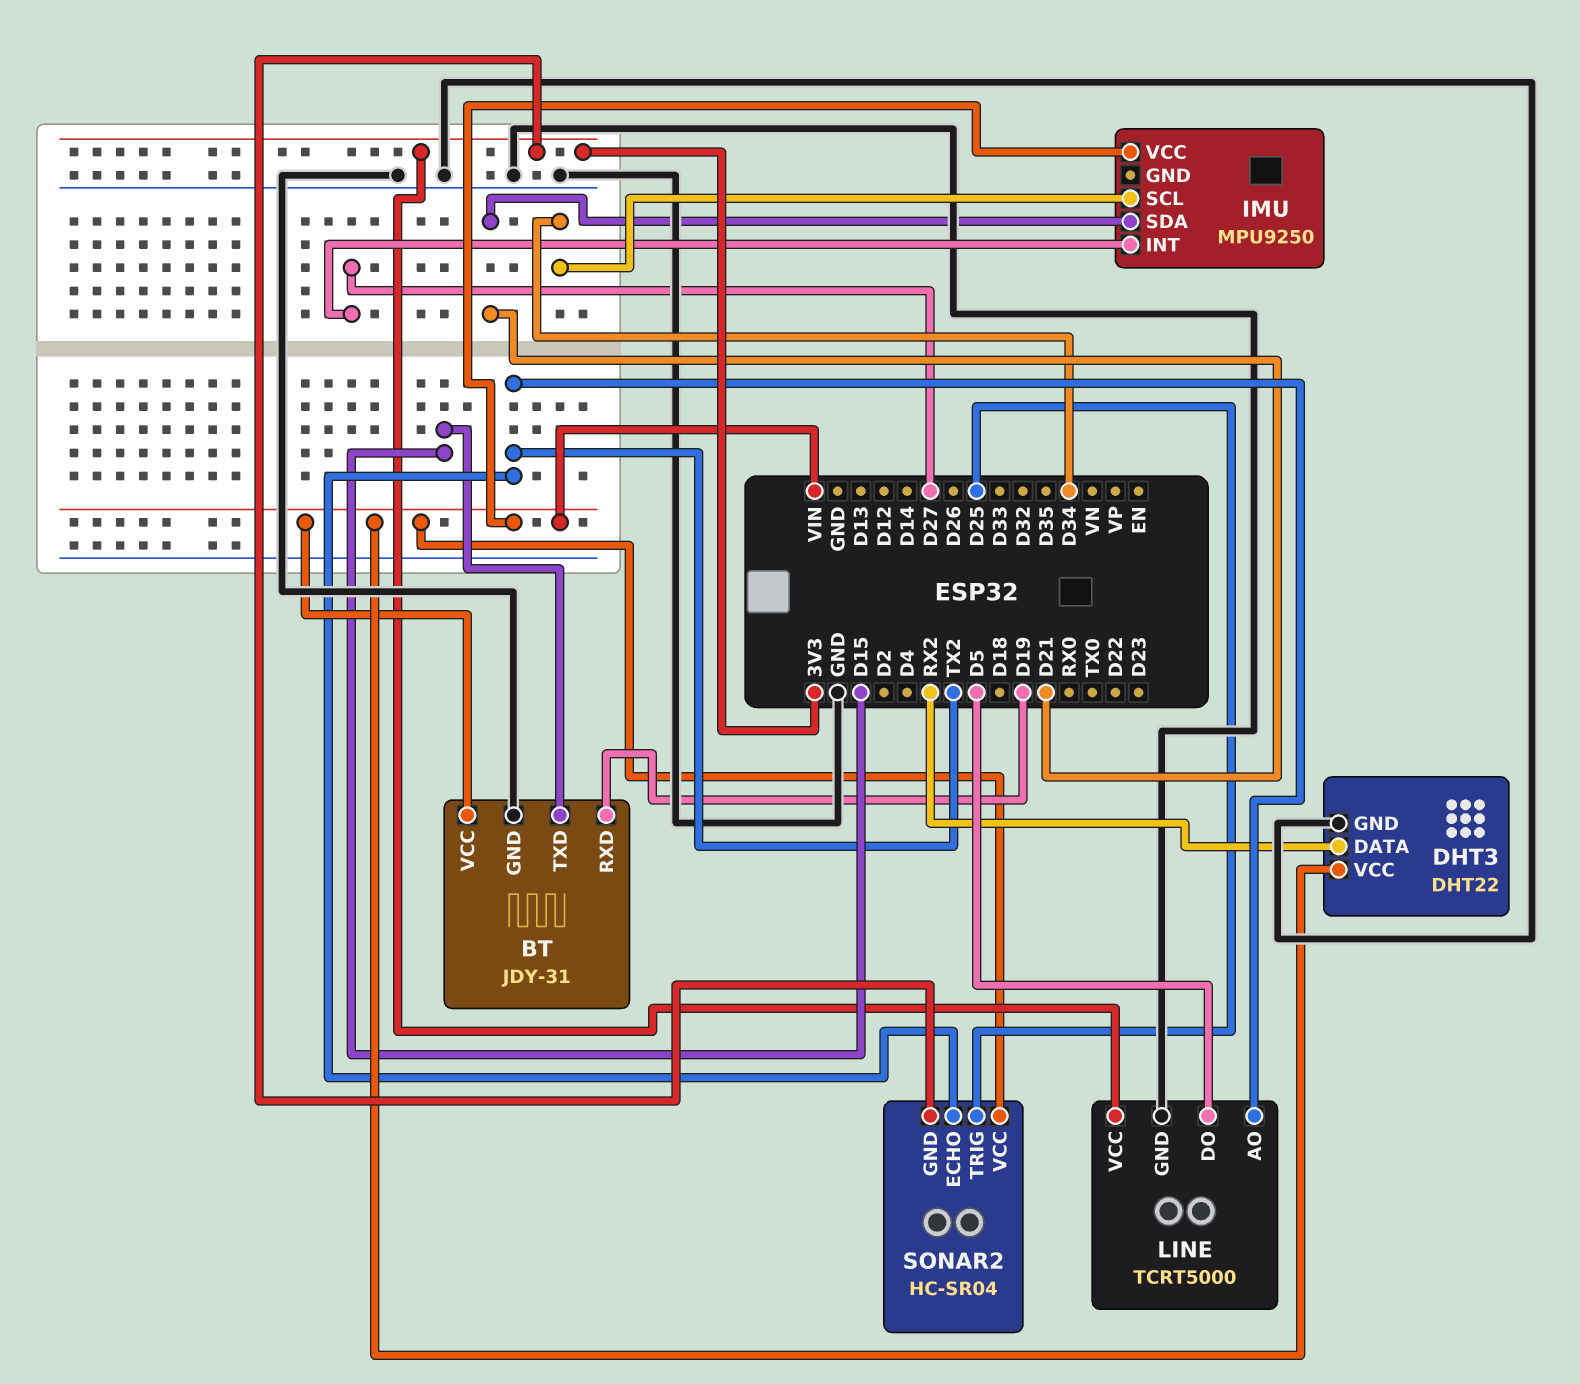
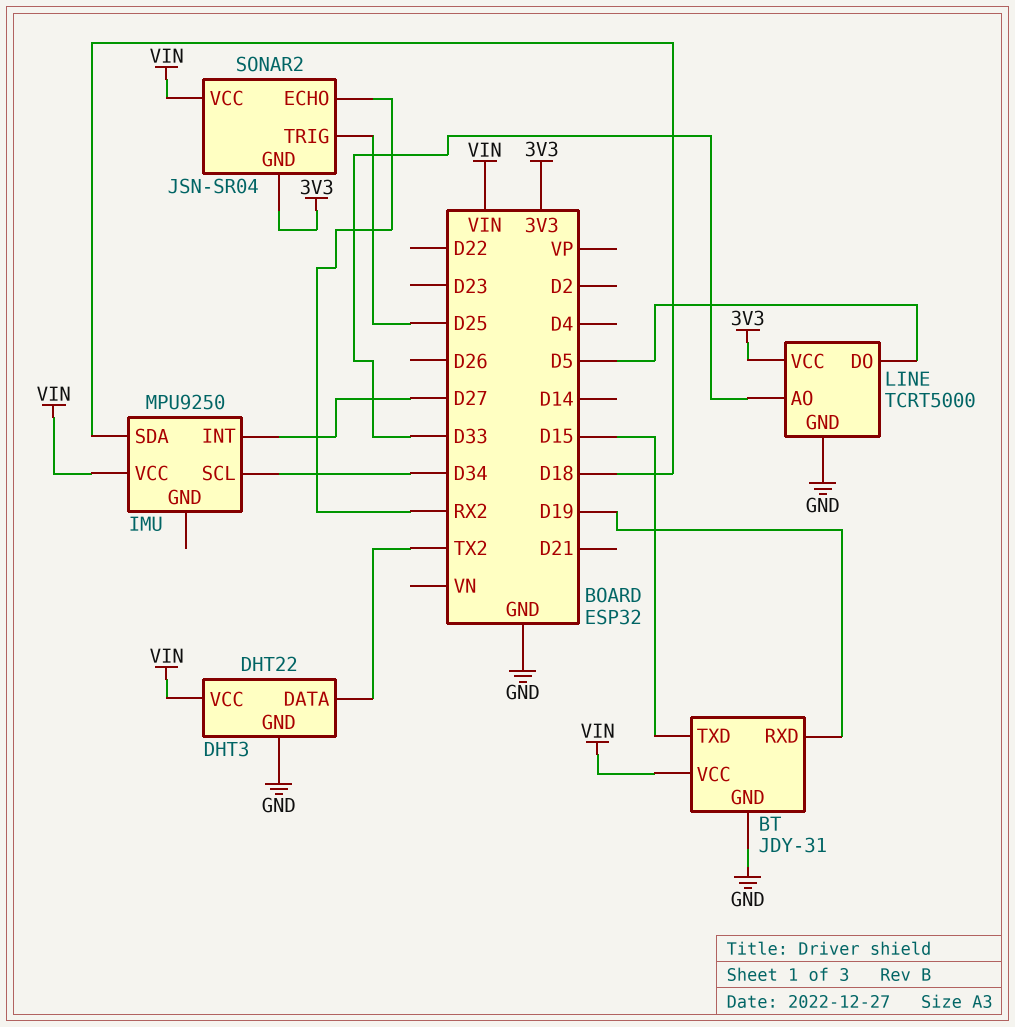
DHT3 pin DATA: RX2 -> TX2
IMU pin SDA: D21 -> D18
LINE pin AO: TX2 -> D33
SONAR2: HC-SR04 -> JSN-SR04
SONAR2 pin ECHO: TX2 -> RX2

